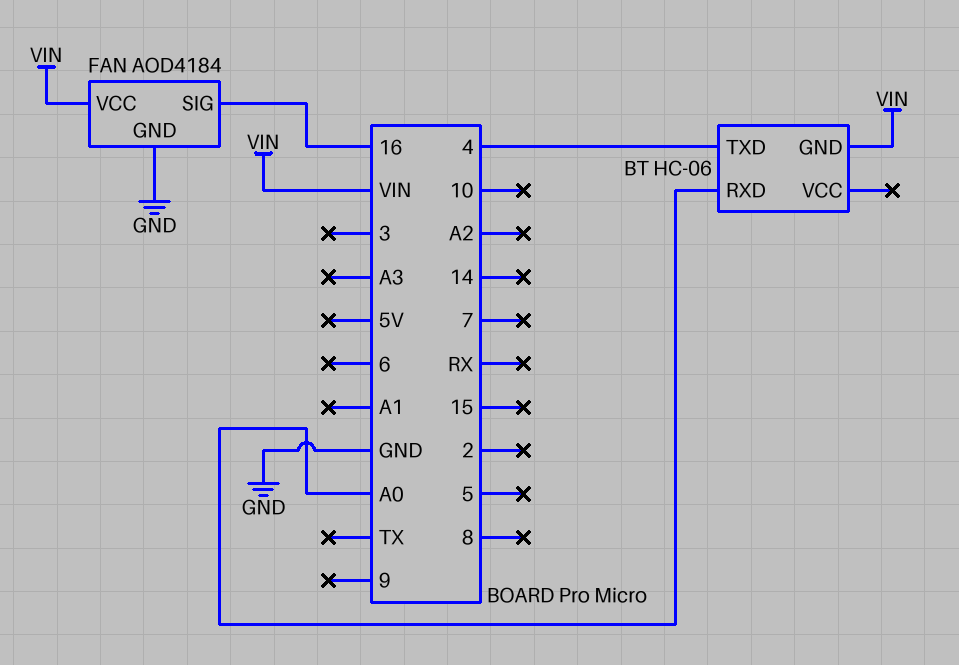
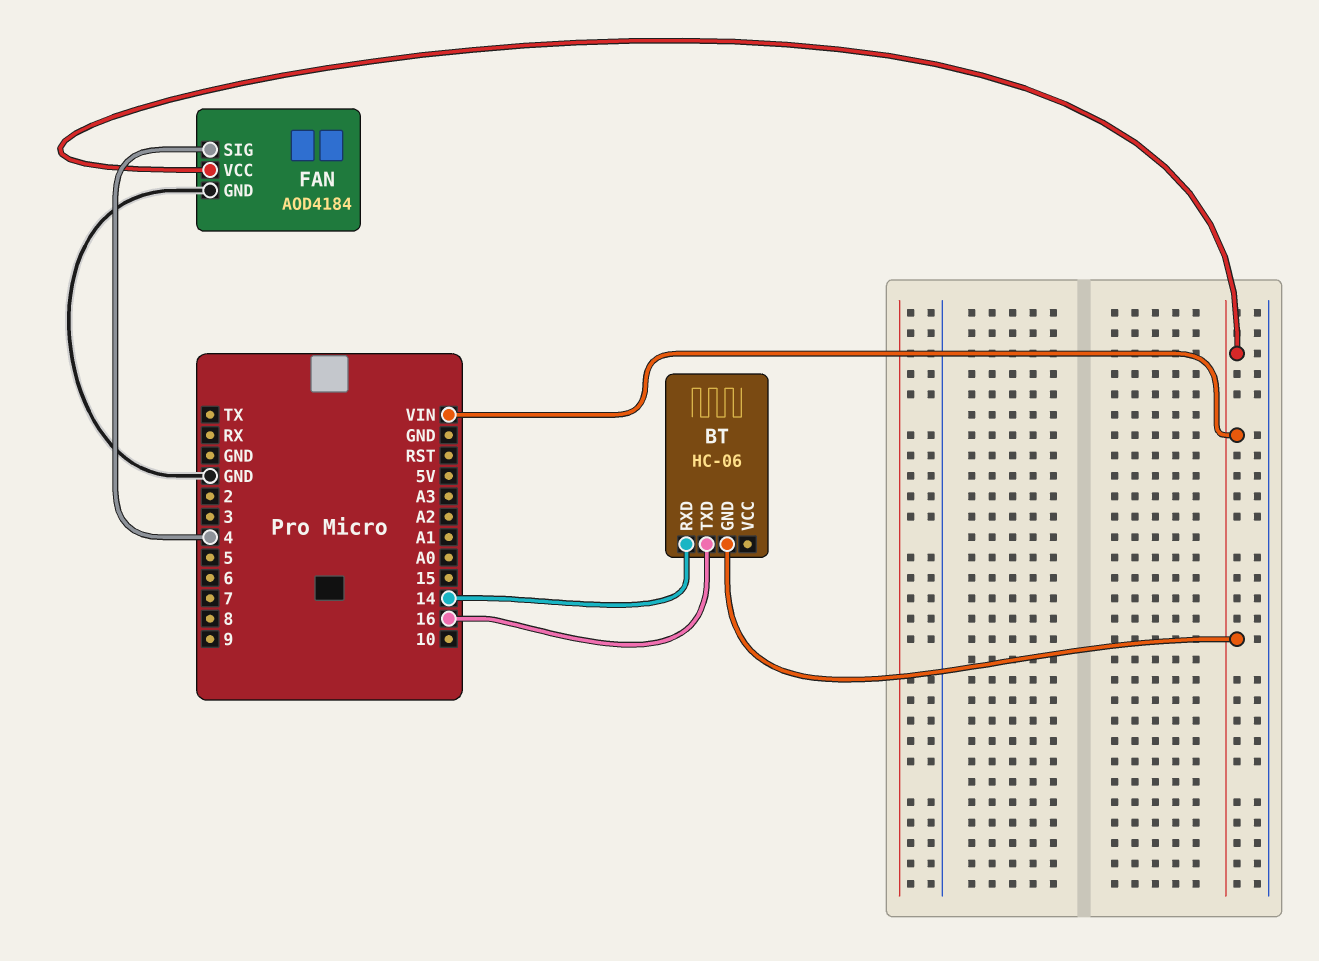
BT pin RXD: A0 -> 14
BT pin TXD: 4 -> 16
FAN pin SIG: 16 -> 4

